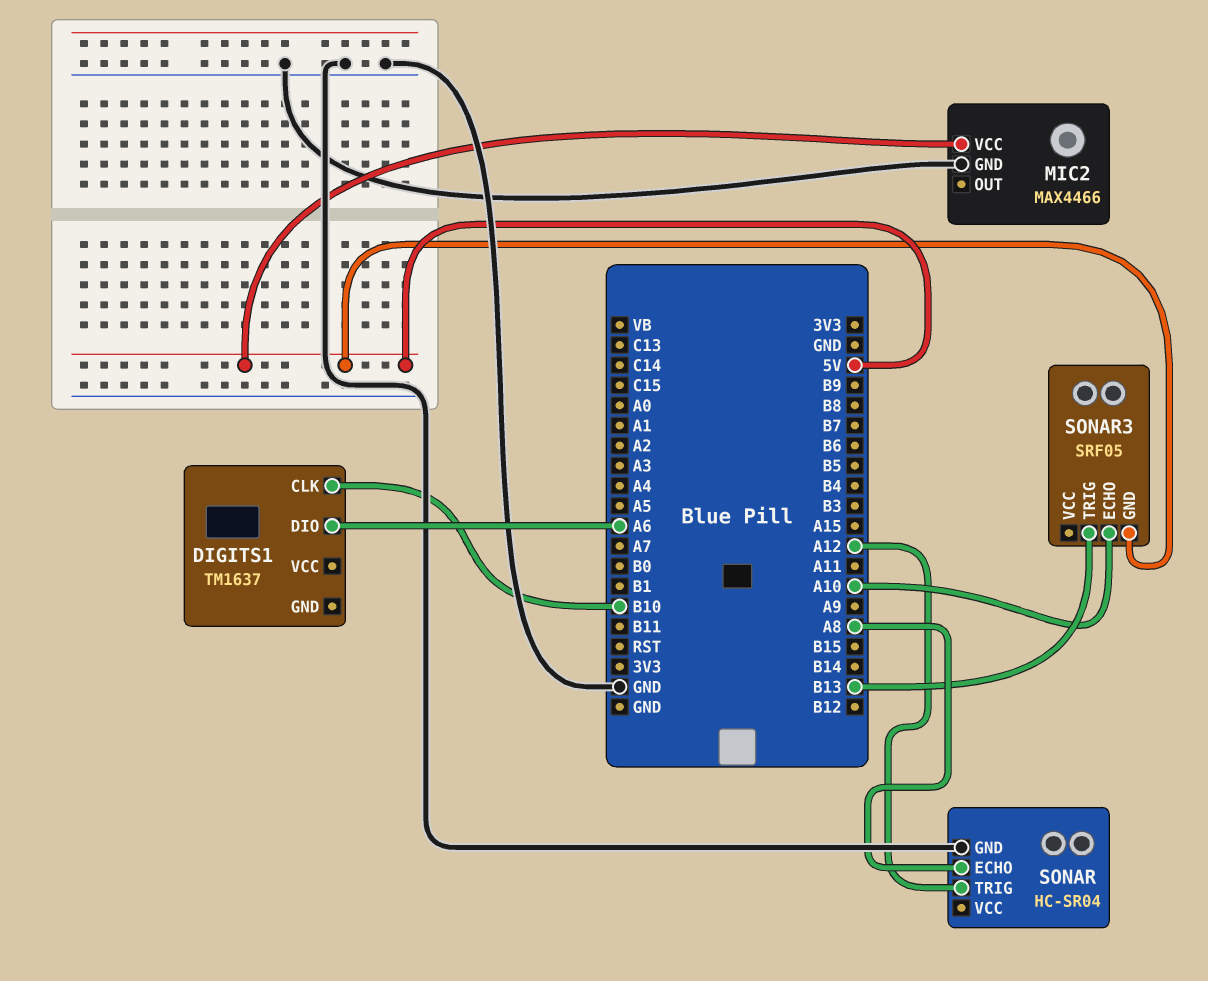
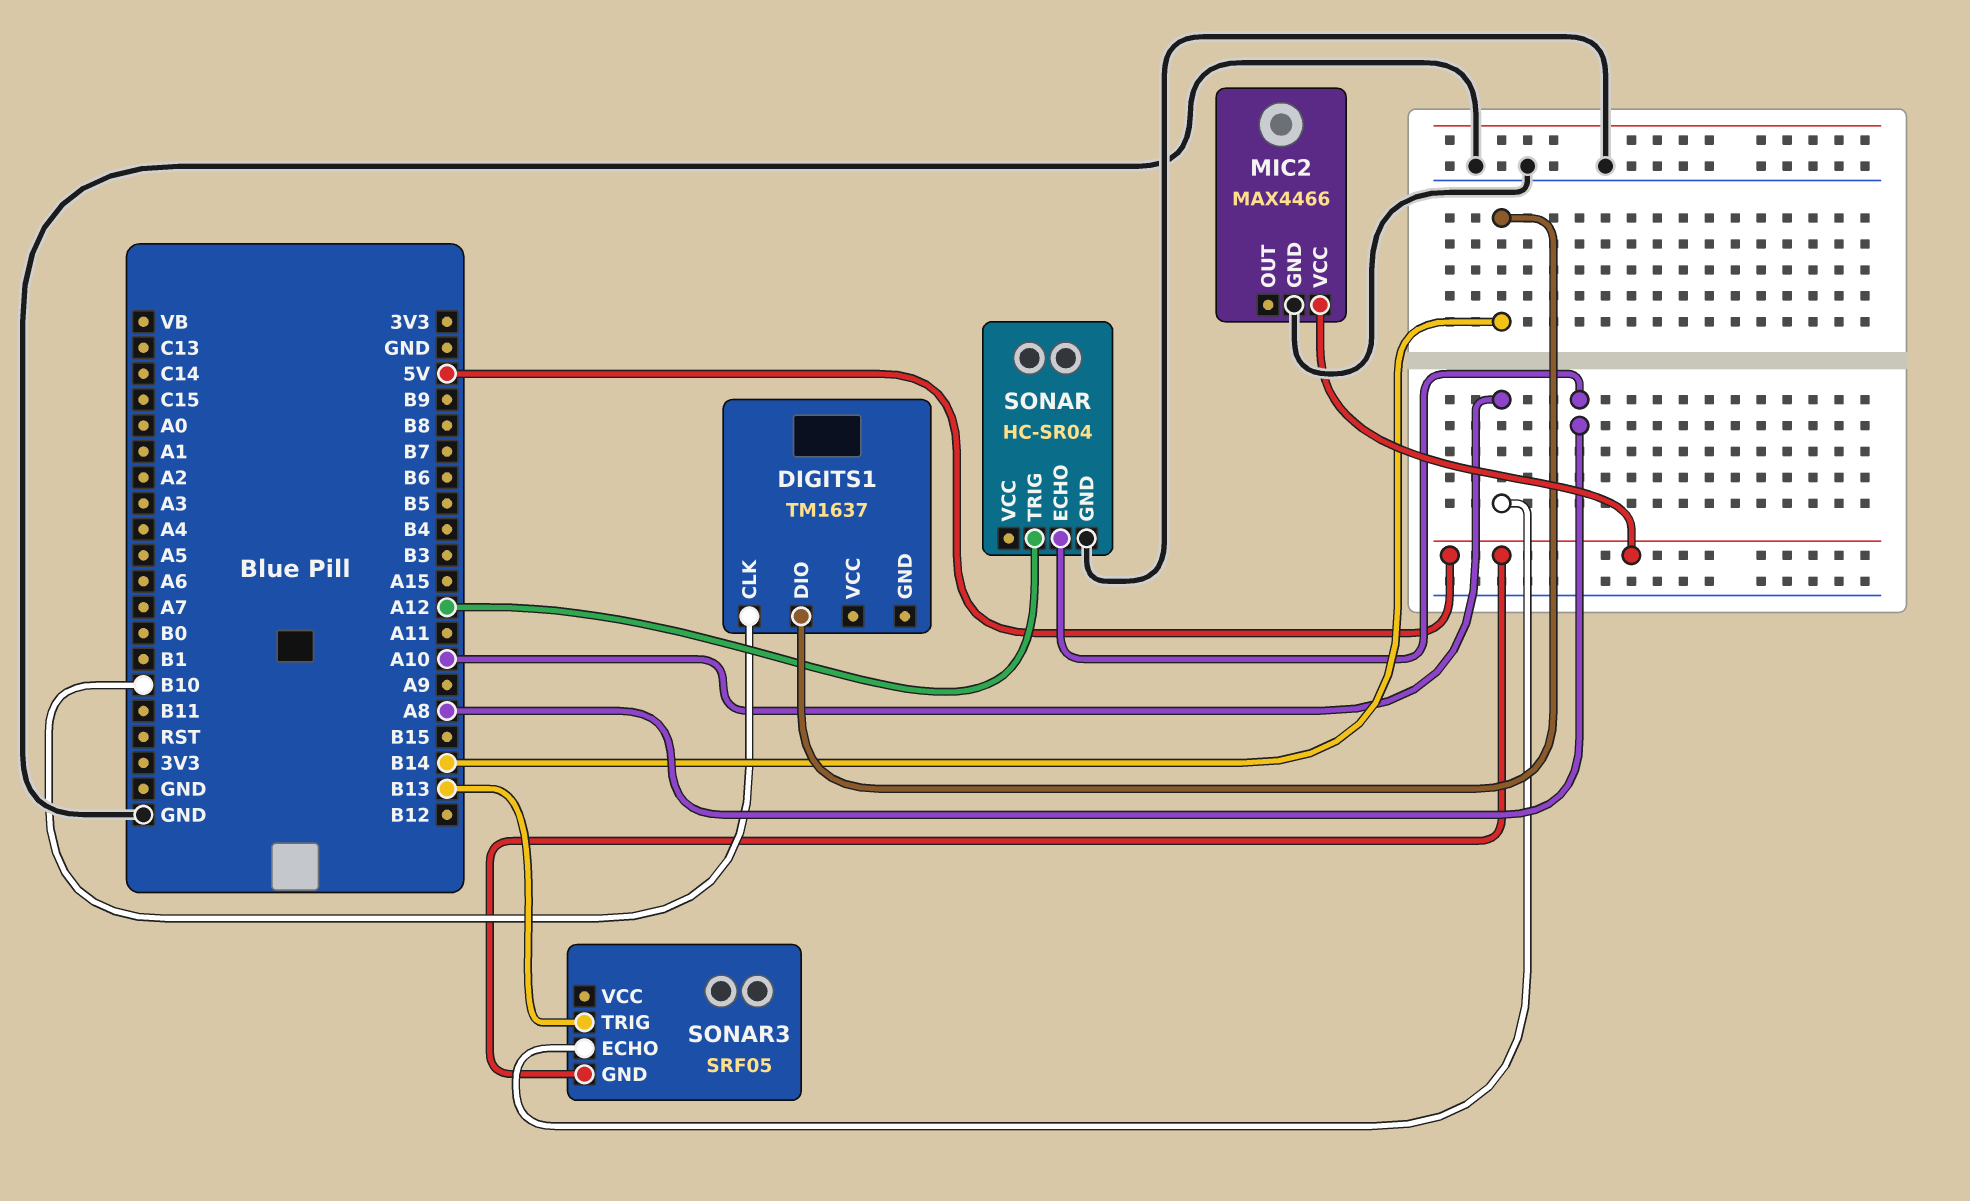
DIGITS1 pin DIO: A6 -> B14

